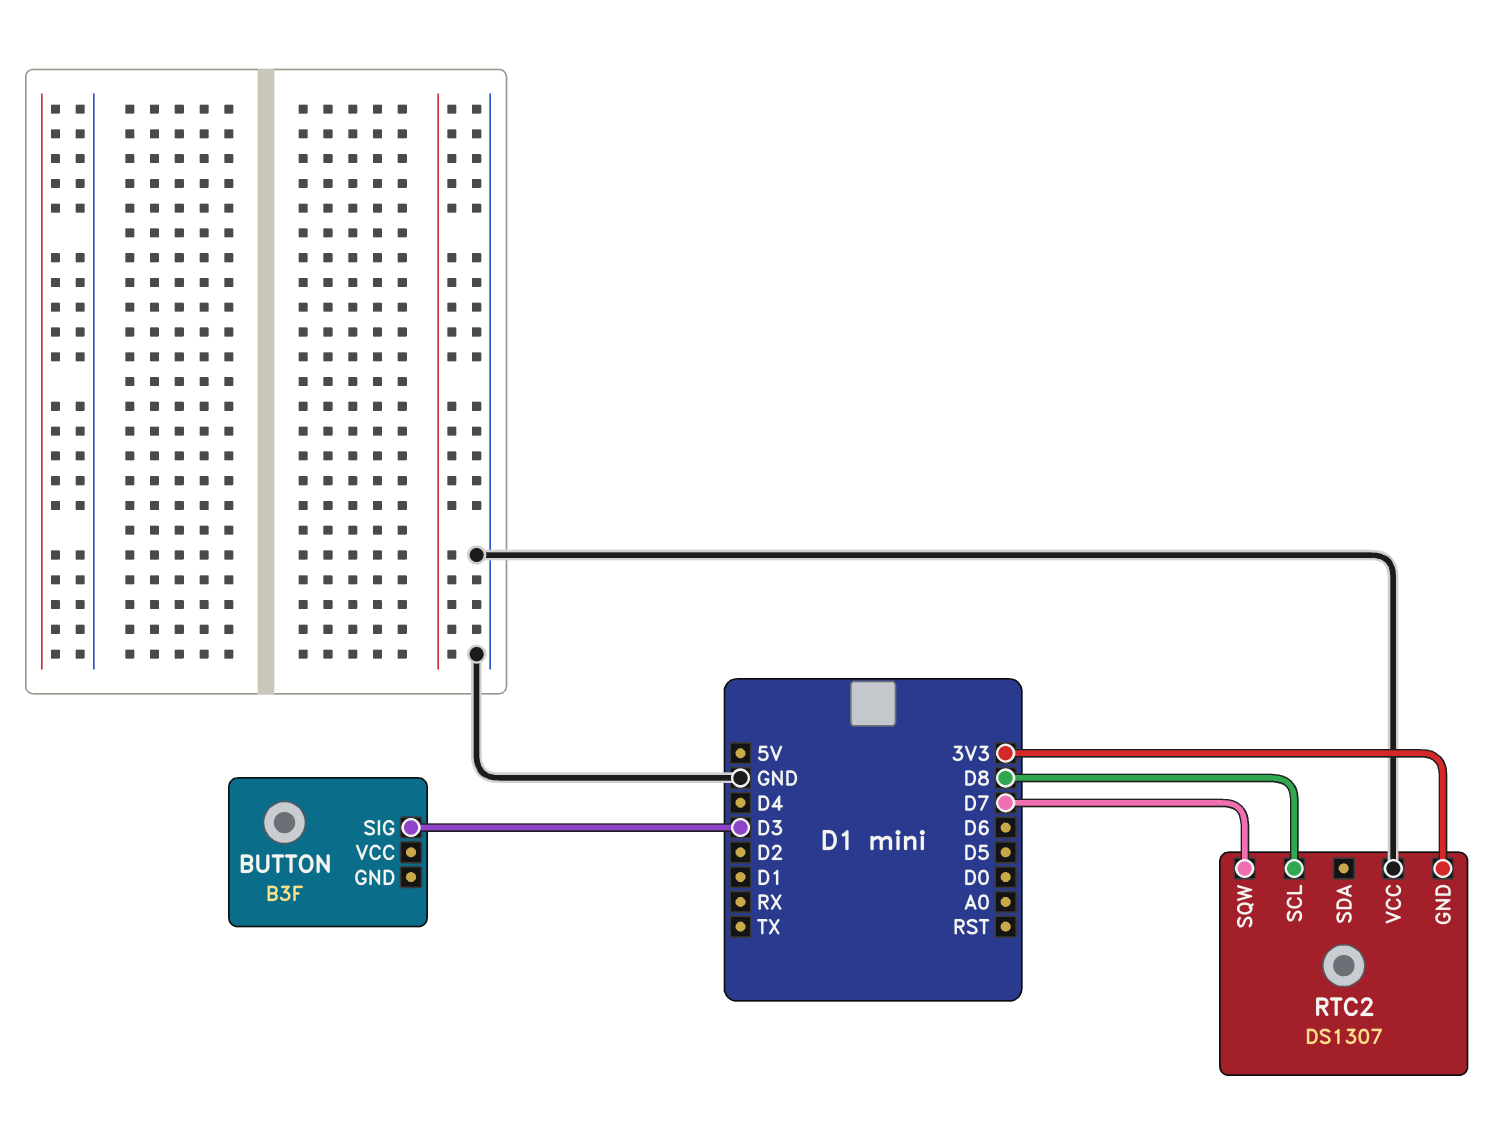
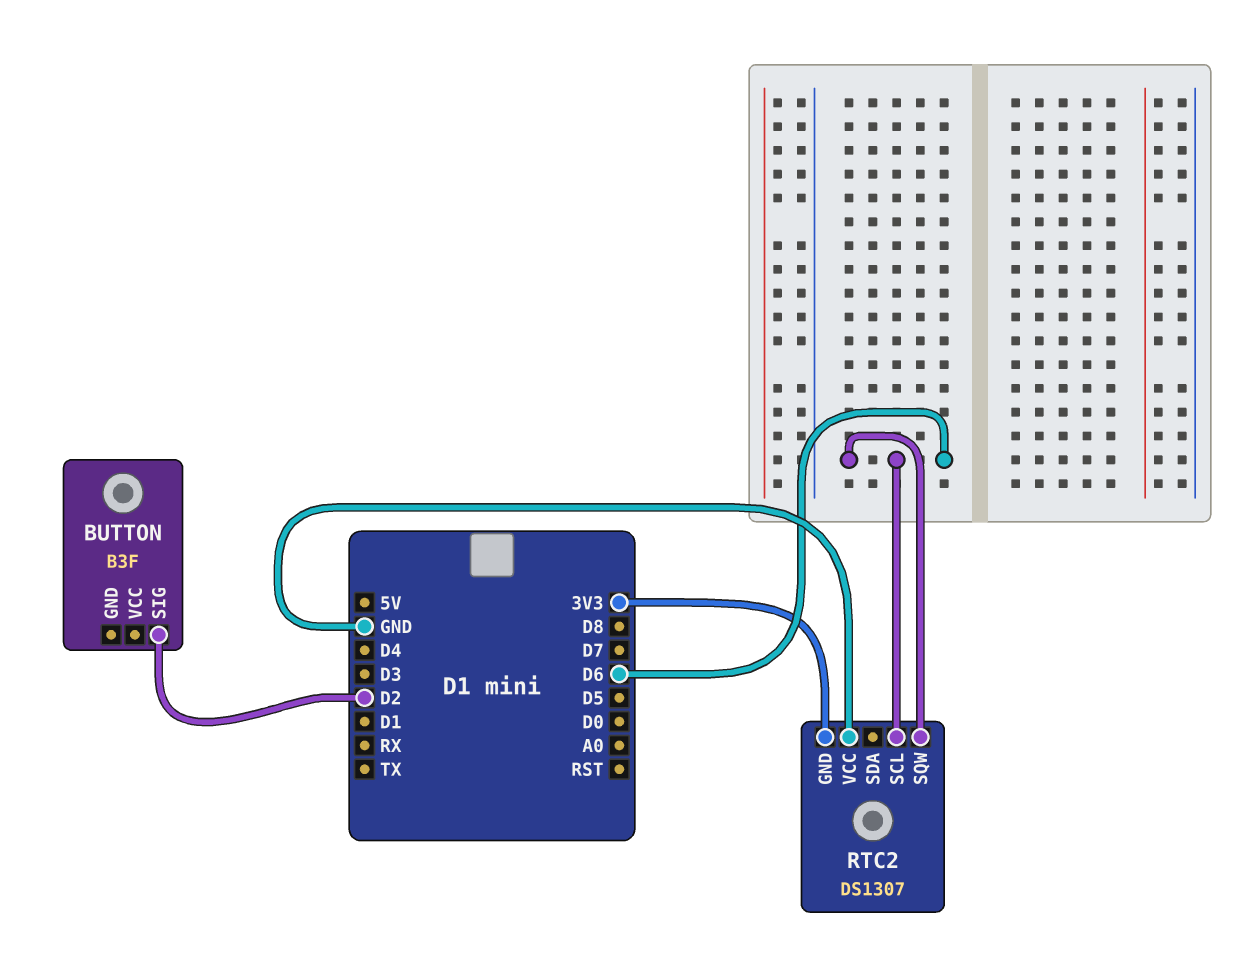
BUTTON pin SIG: D3 -> D2
RTC2 pin SCL: D8 -> D6
RTC2 pin SQW: D7 -> D6

